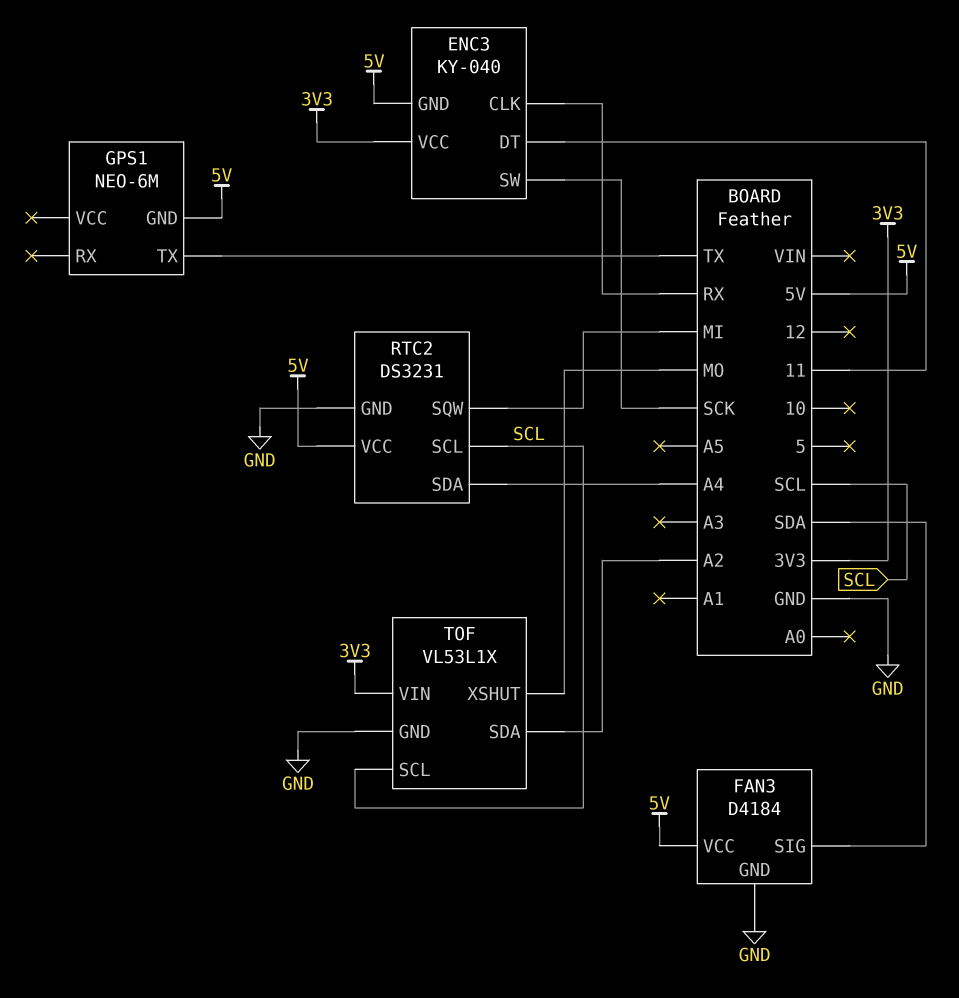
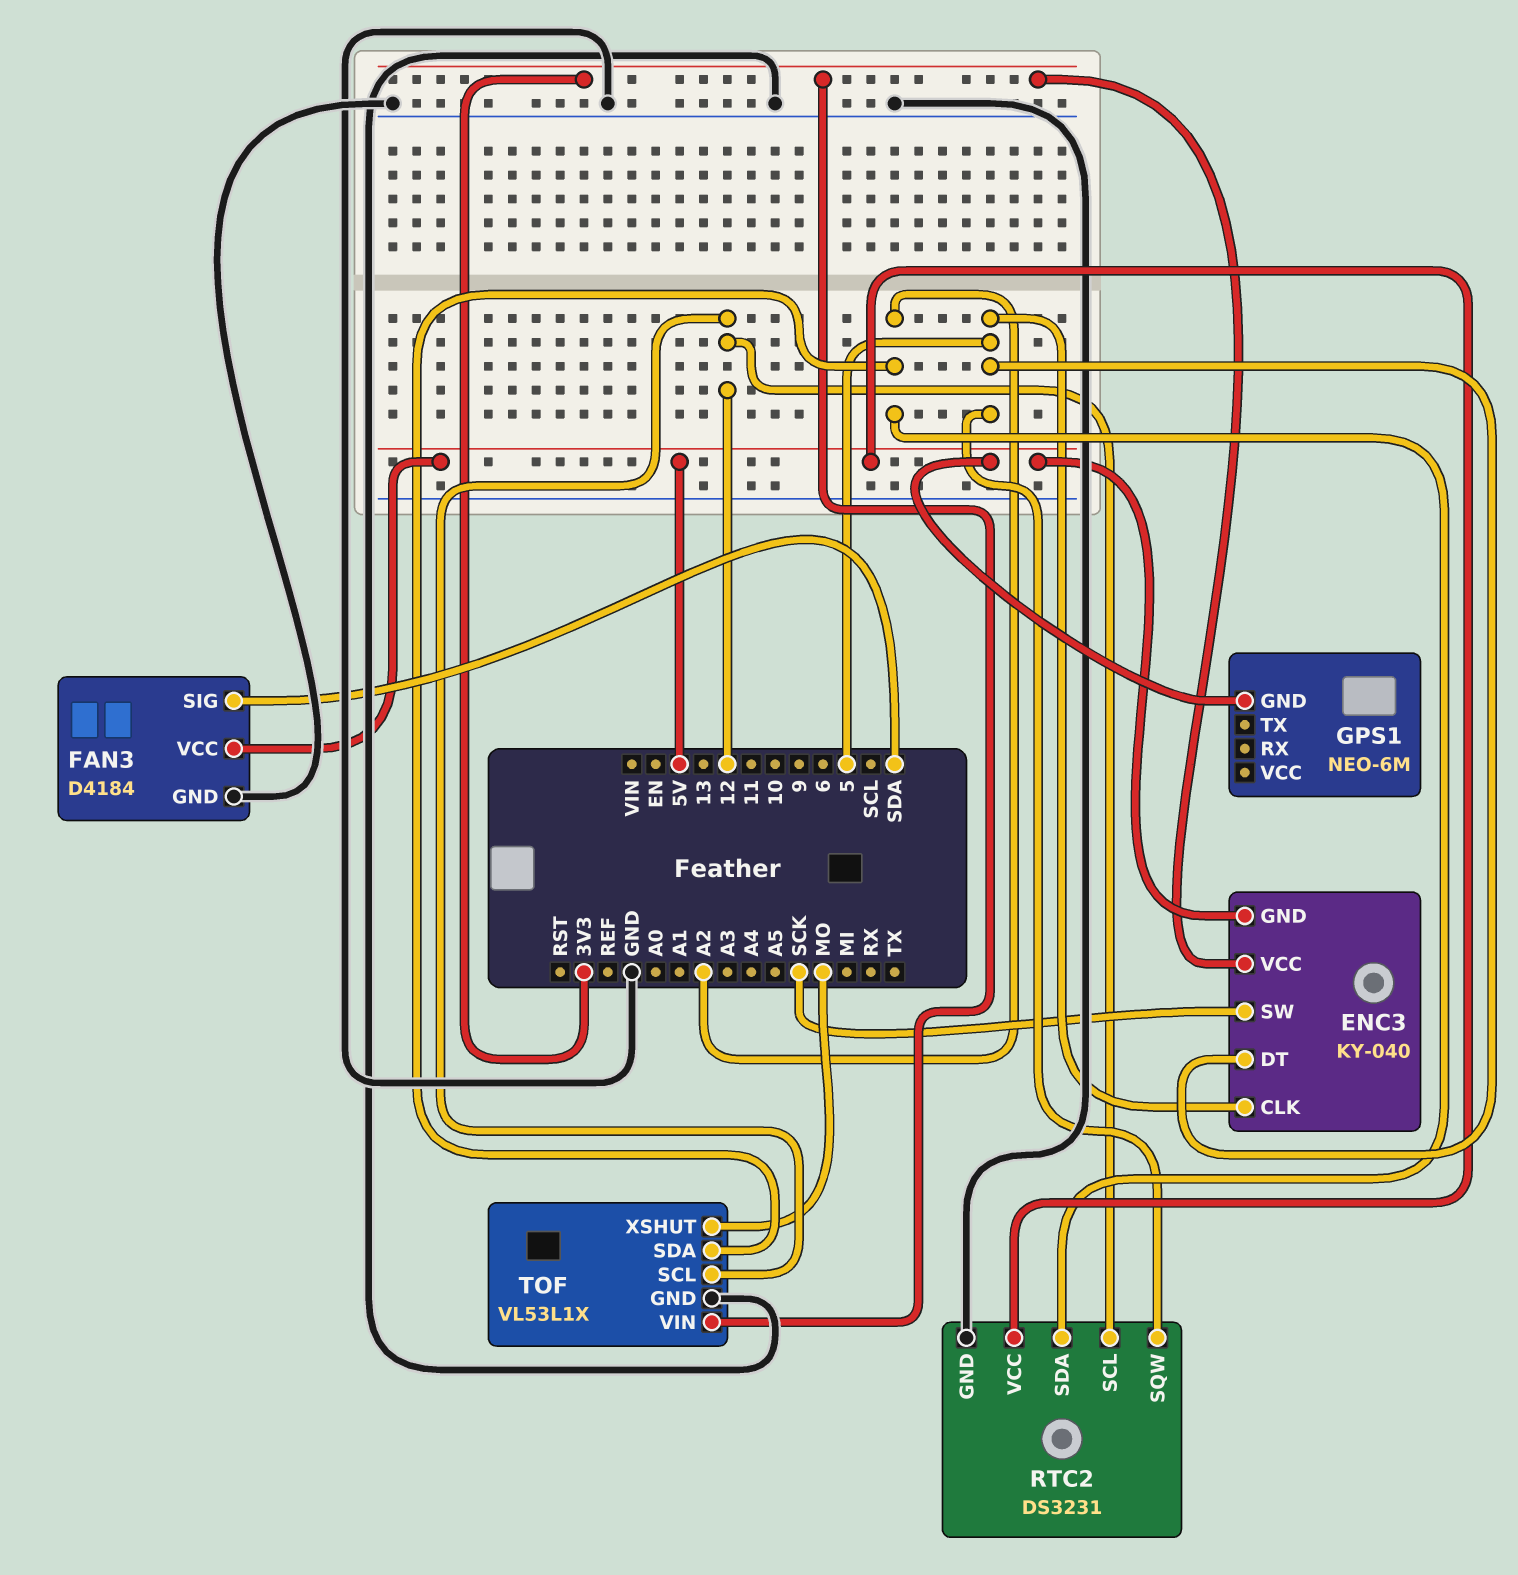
ENC3 pin CLK: RX -> 5
ENC3 pin DT: 11 -> 5
GPS1 pin TX: TX -> none
RTC2 pin SCL: SCL -> 12
RTC2 pin SDA: A4 -> A2
RTC2 pin SQW: MI -> 5
TOF pin SCL: SCL -> 12

